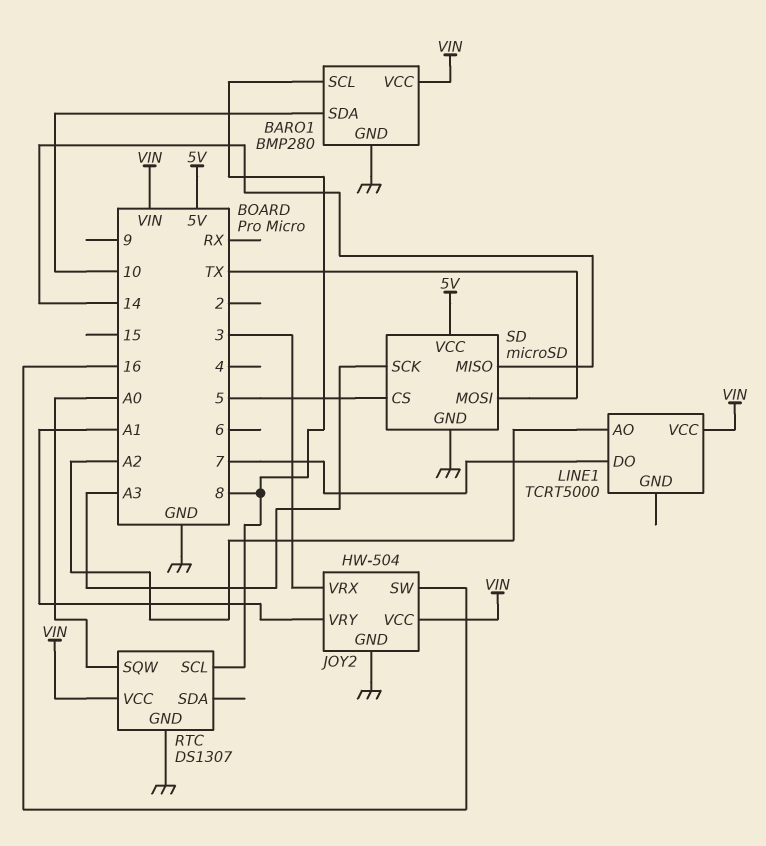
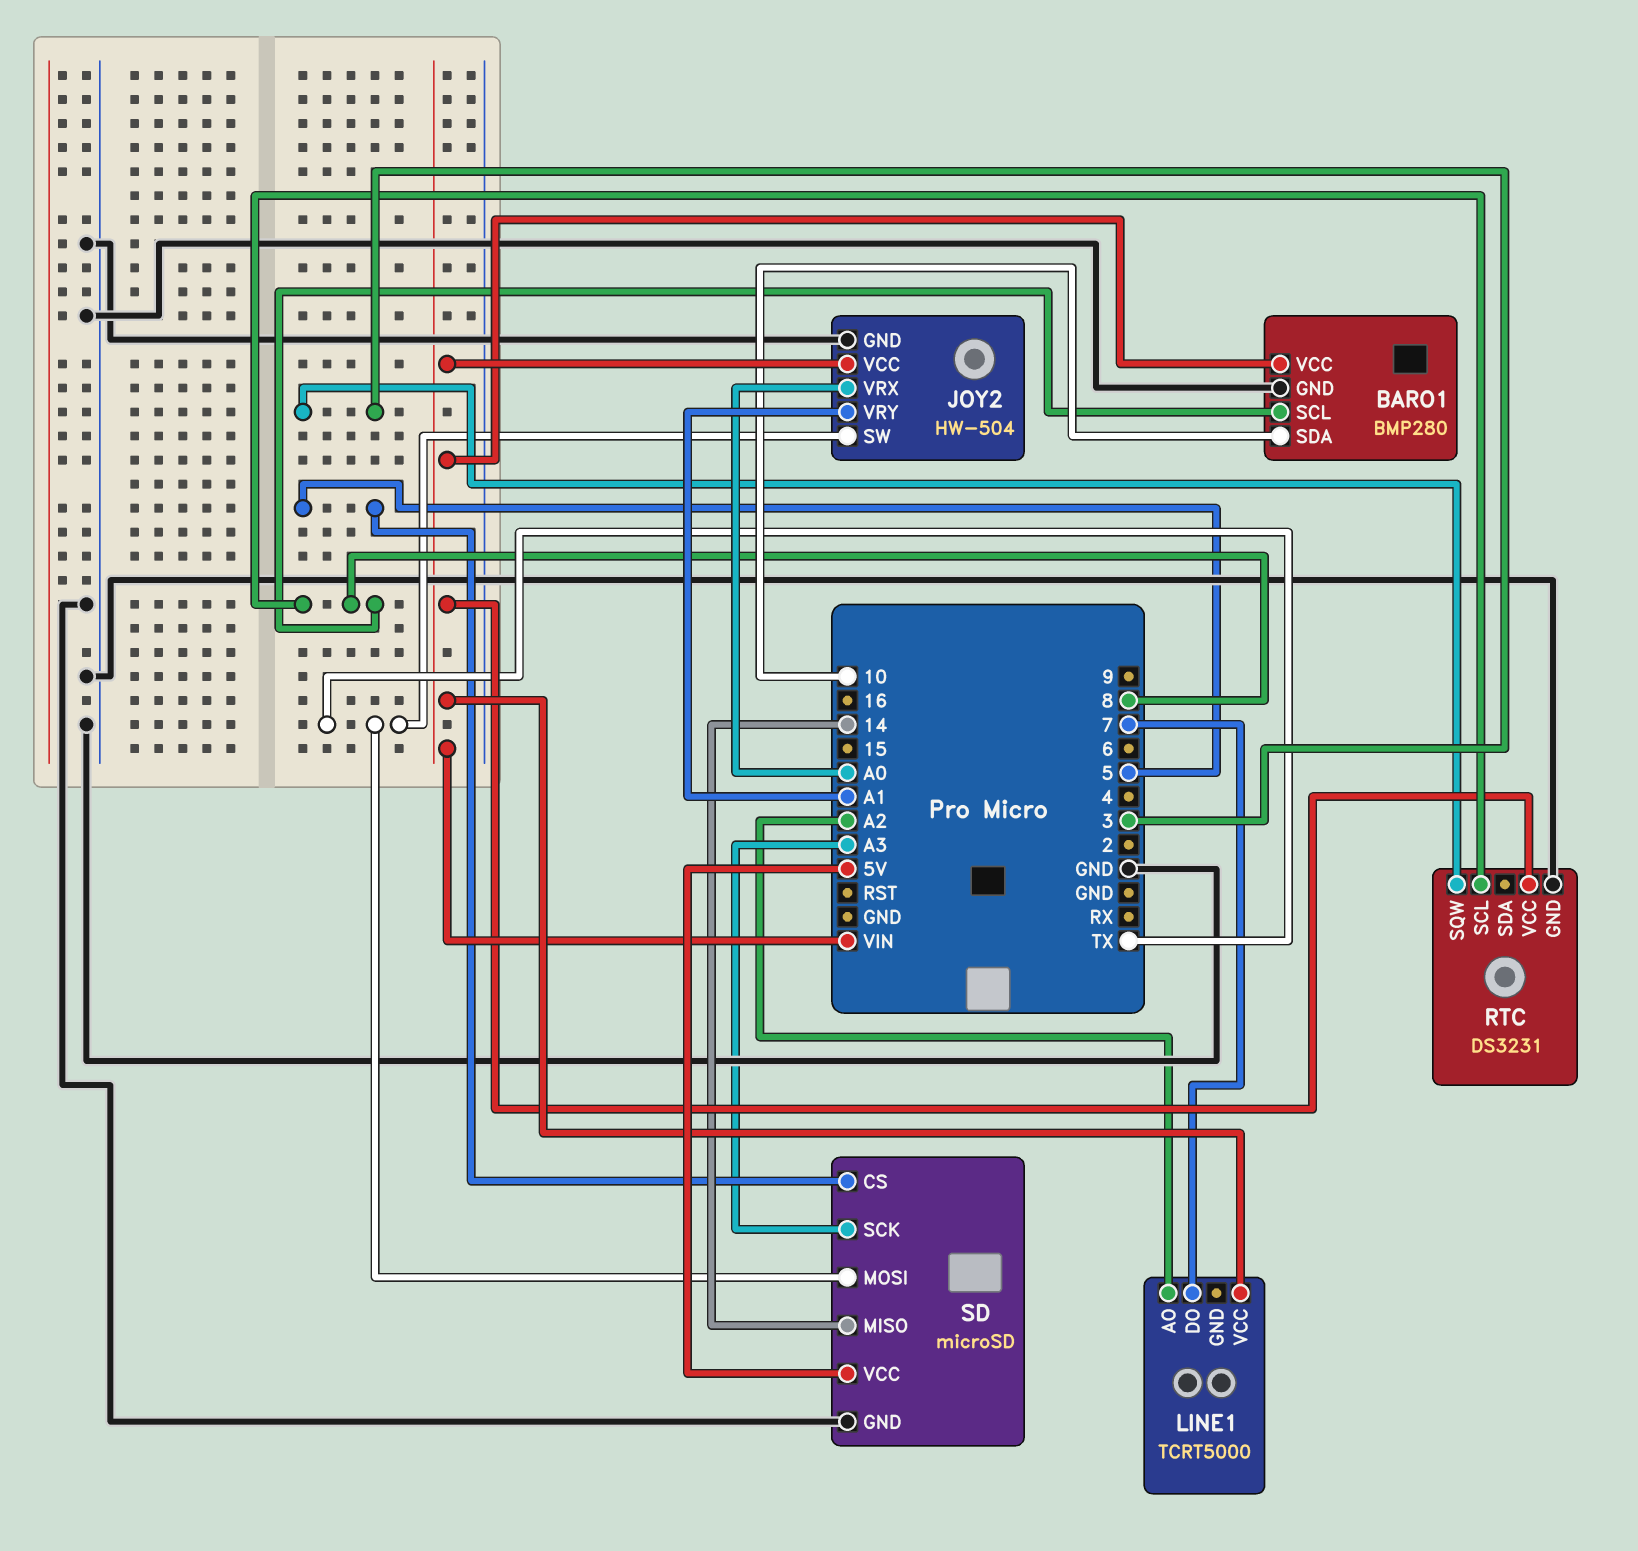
JOY2 pin SW: 16 -> TX
JOY2 pin VRX: 3 -> A0
RTC: DS1307 -> DS3231
RTC pin SQW: A0 -> 3

